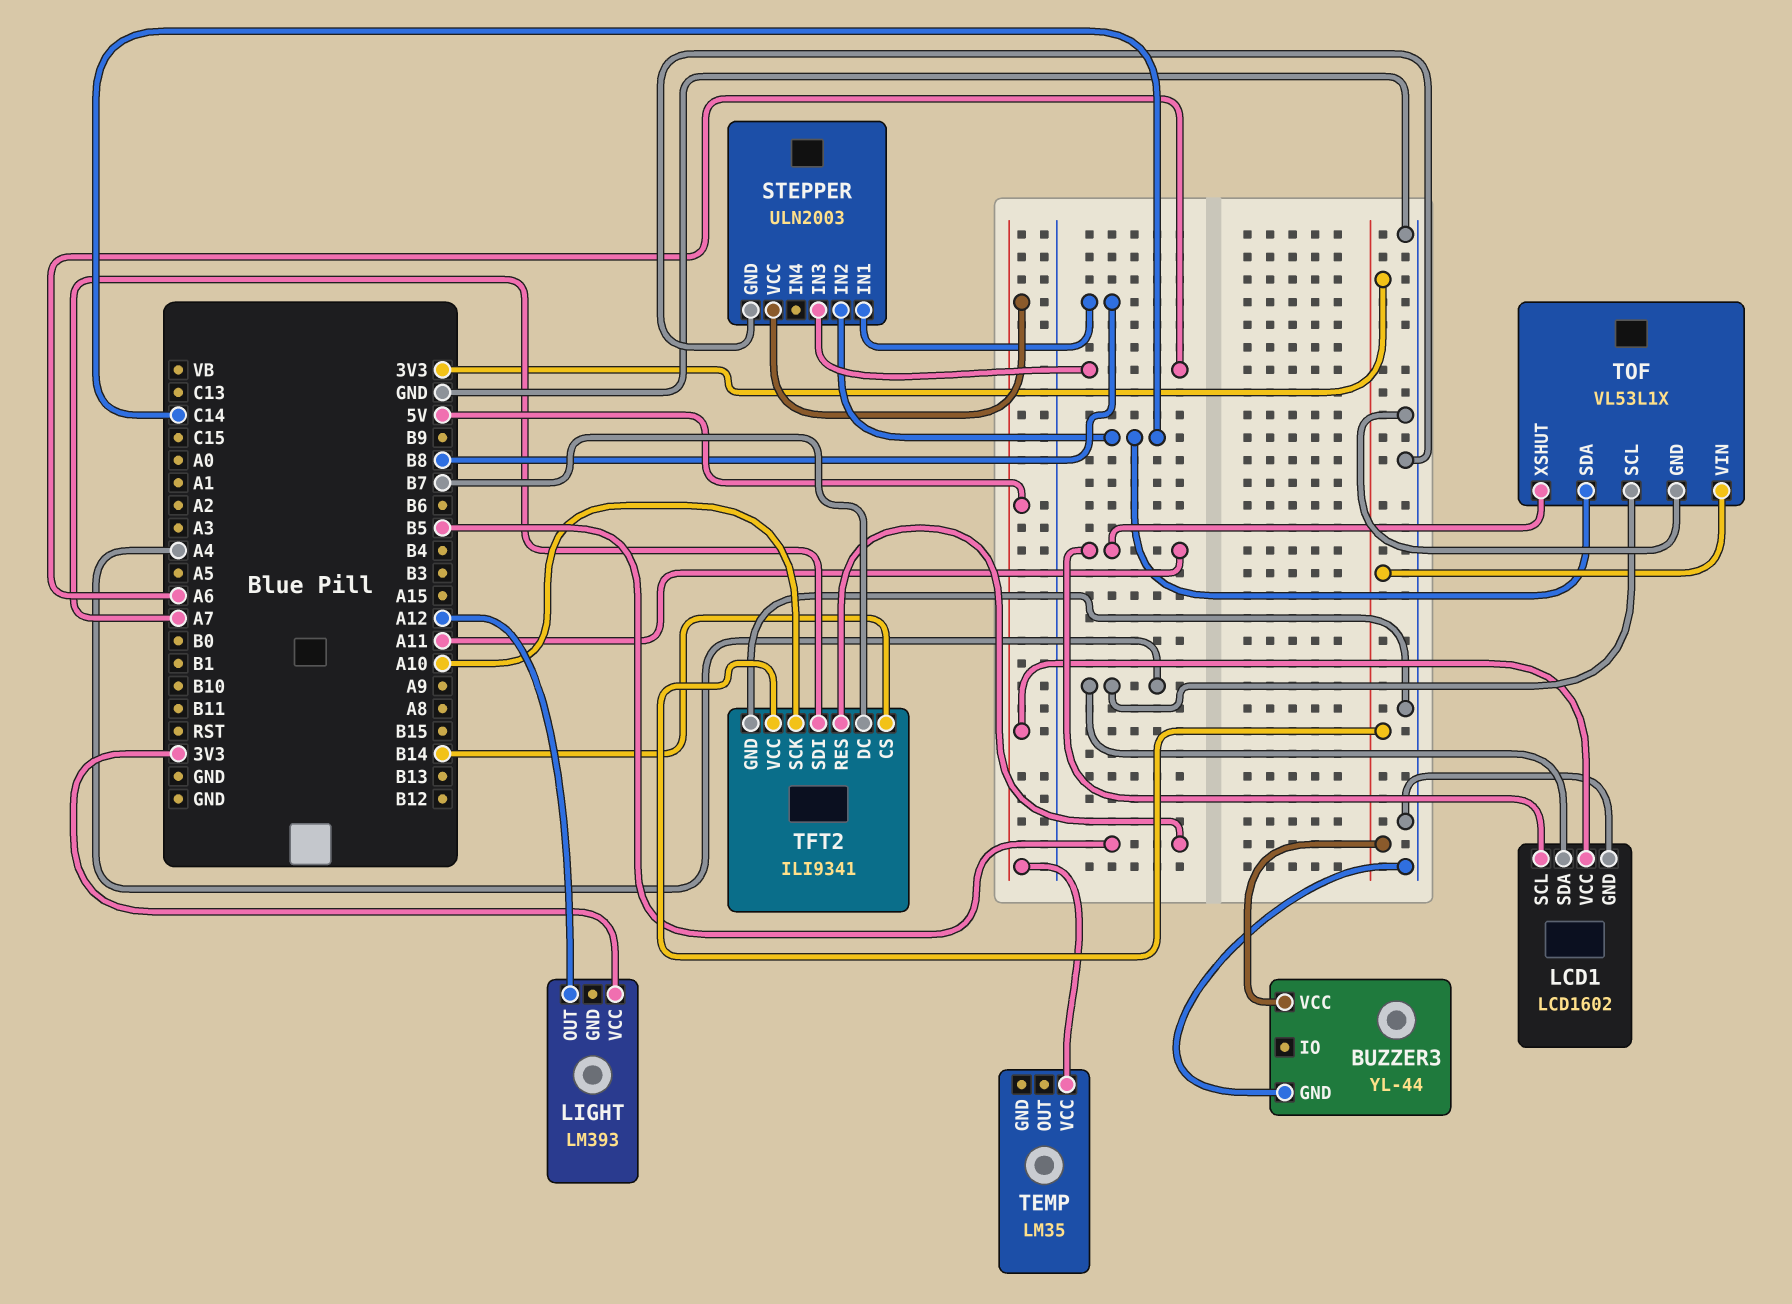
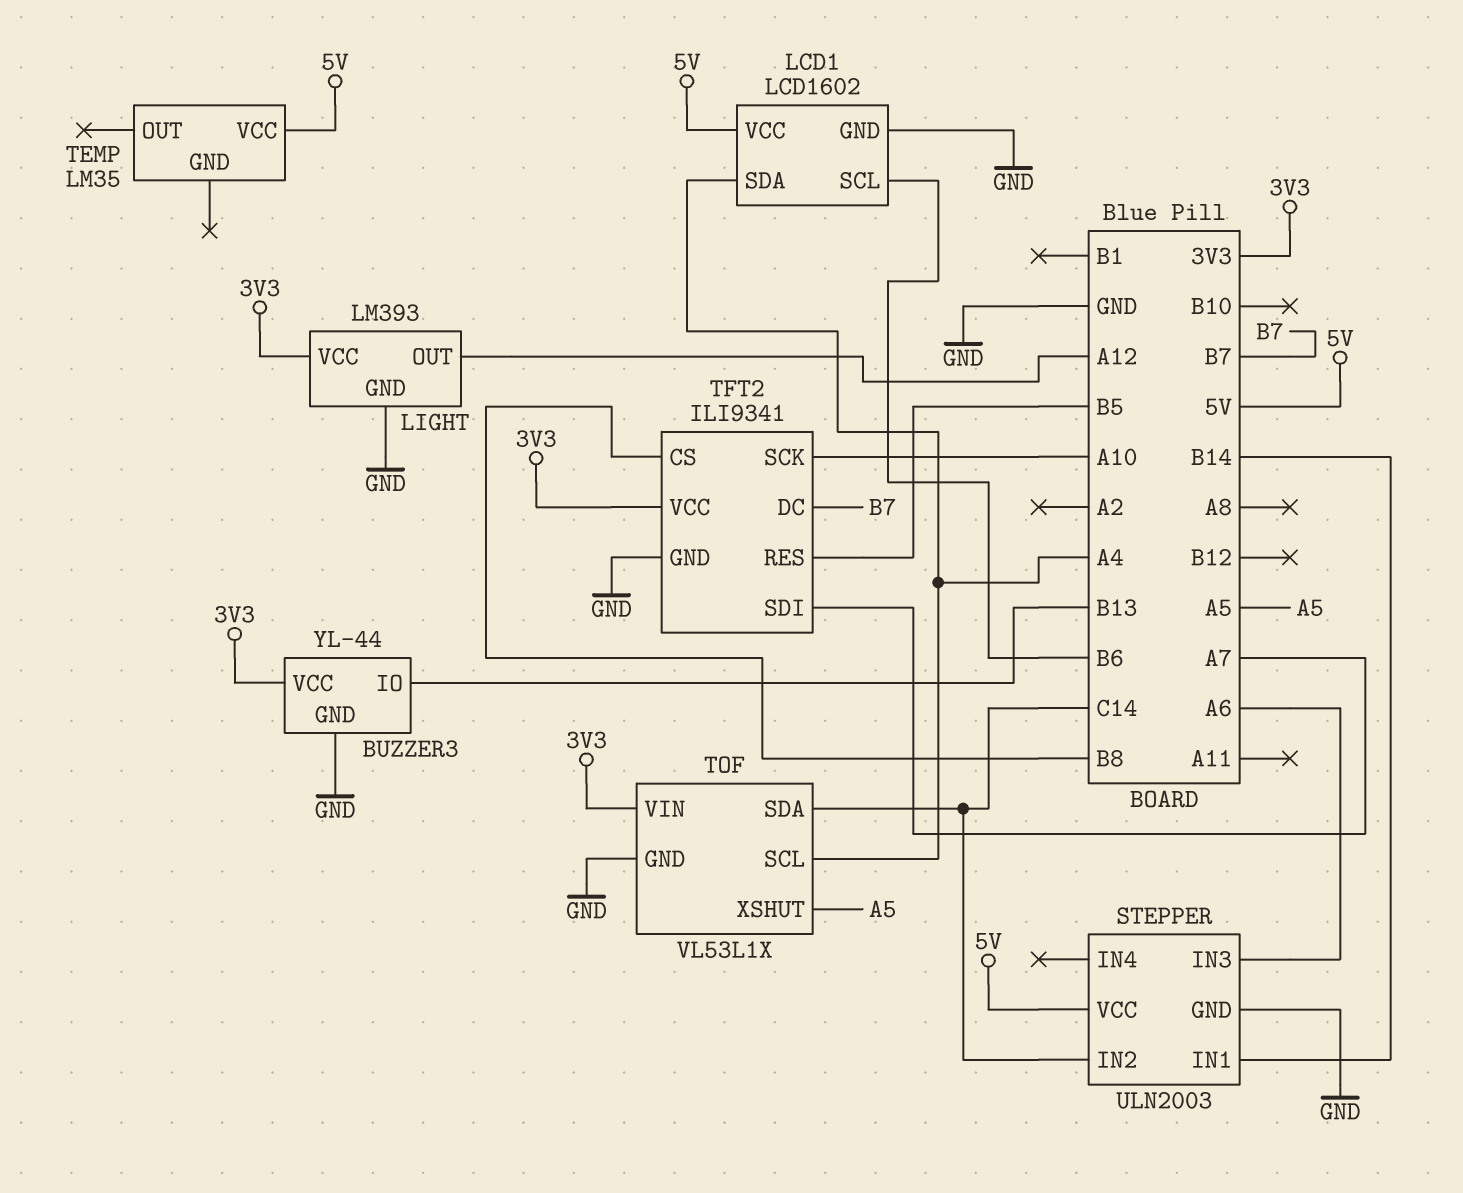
BUZZER3 pin IO: none -> B13
LCD1 pin SCL: A11 -> B6
LIGHT pin GND: none -> GND
STEPPER pin IN1: B8 -> B14
TFT2 pin CS: B14 -> B8
TOF pin XSHUT: A11 -> A5

